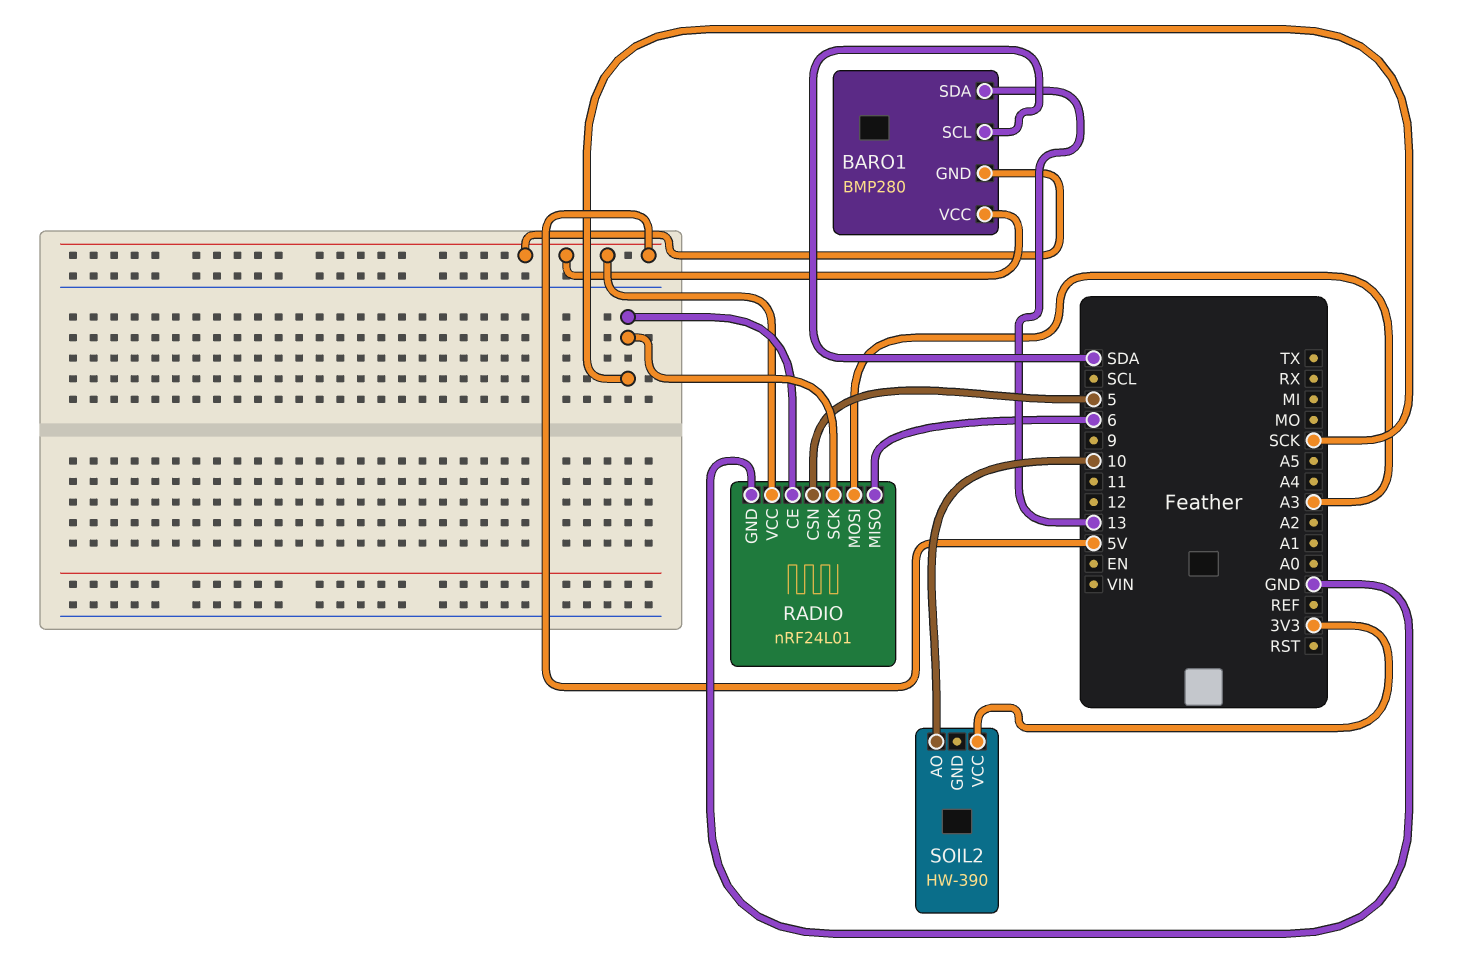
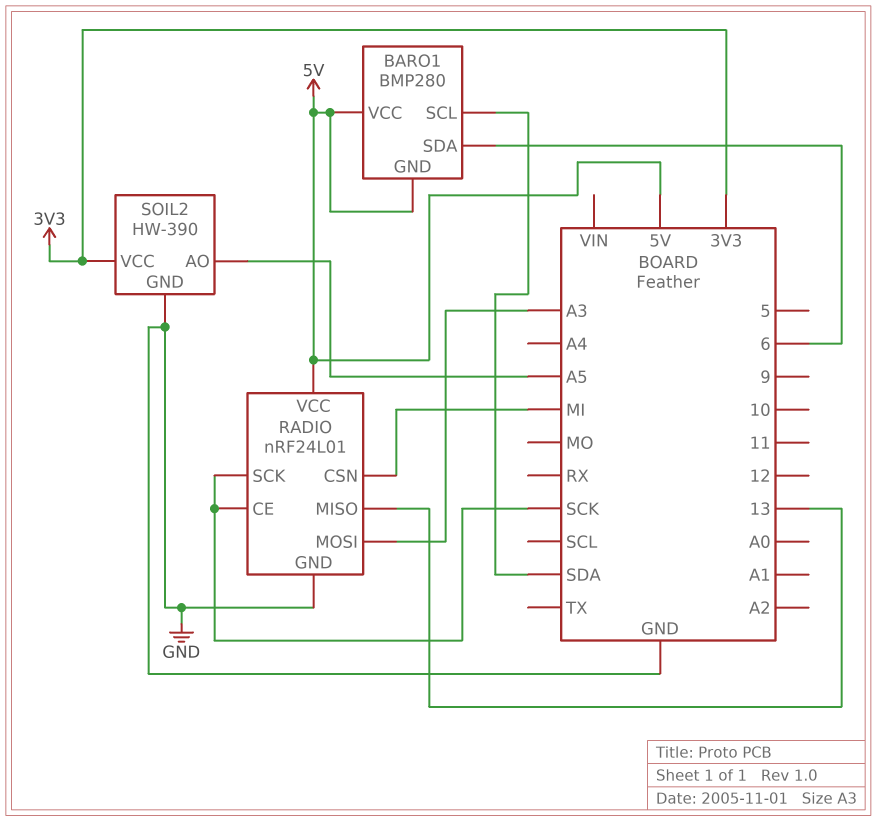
BARO1 pin SDA: 13 -> 6
RADIO pin CSN: 5 -> MI
RADIO pin MISO: 6 -> 13
SOIL2 pin AO: 10 -> A5
SOIL2 pin GND: none -> GND

